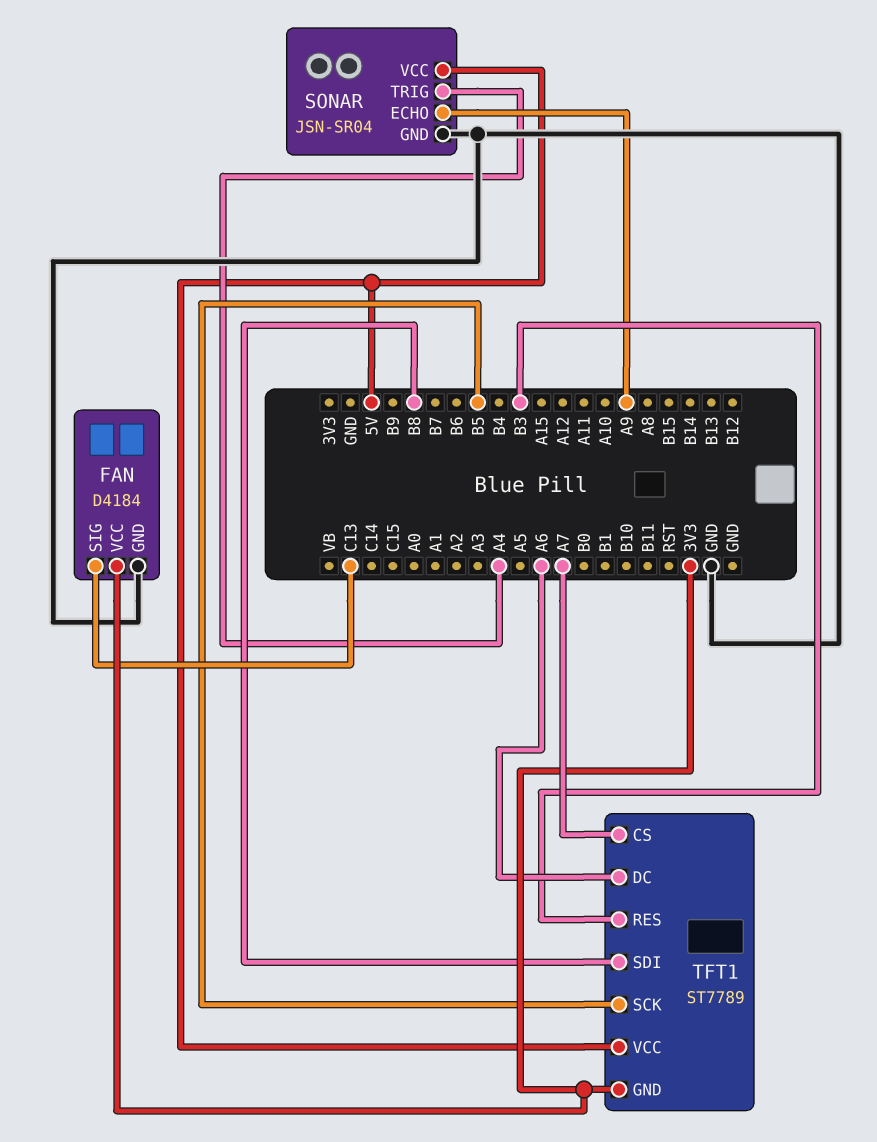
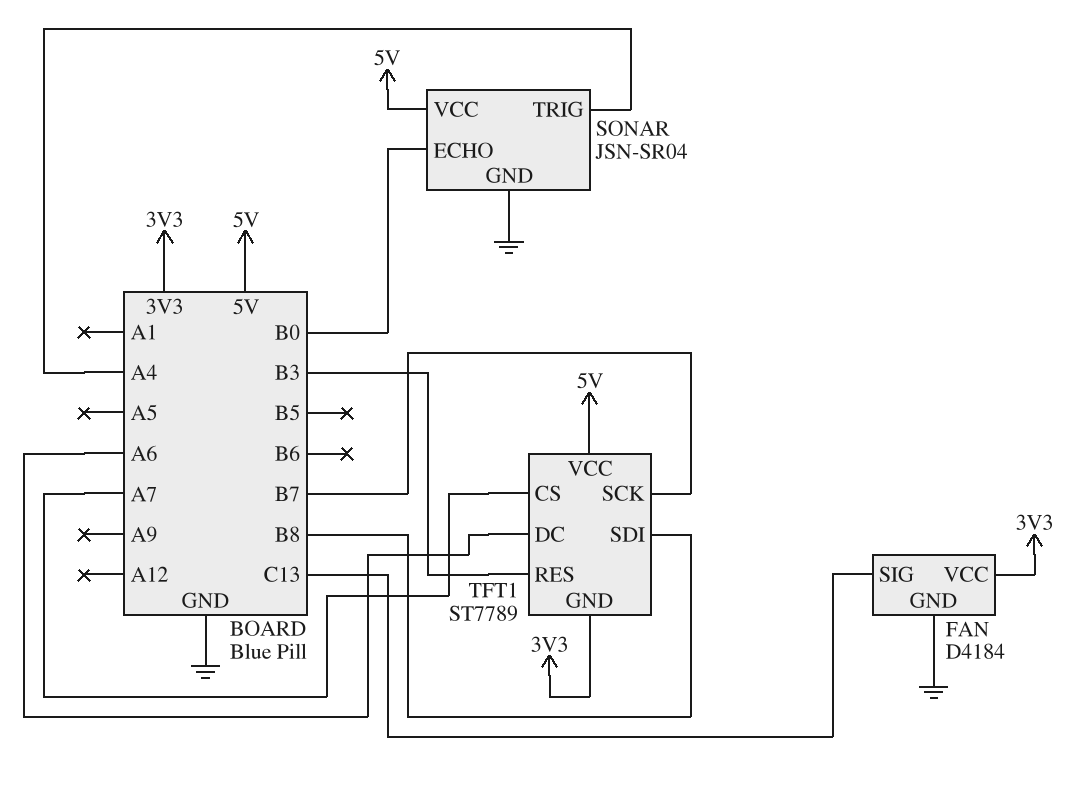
SONAR pin ECHO: A9 -> B0
TFT1 pin SCK: B5 -> B7

